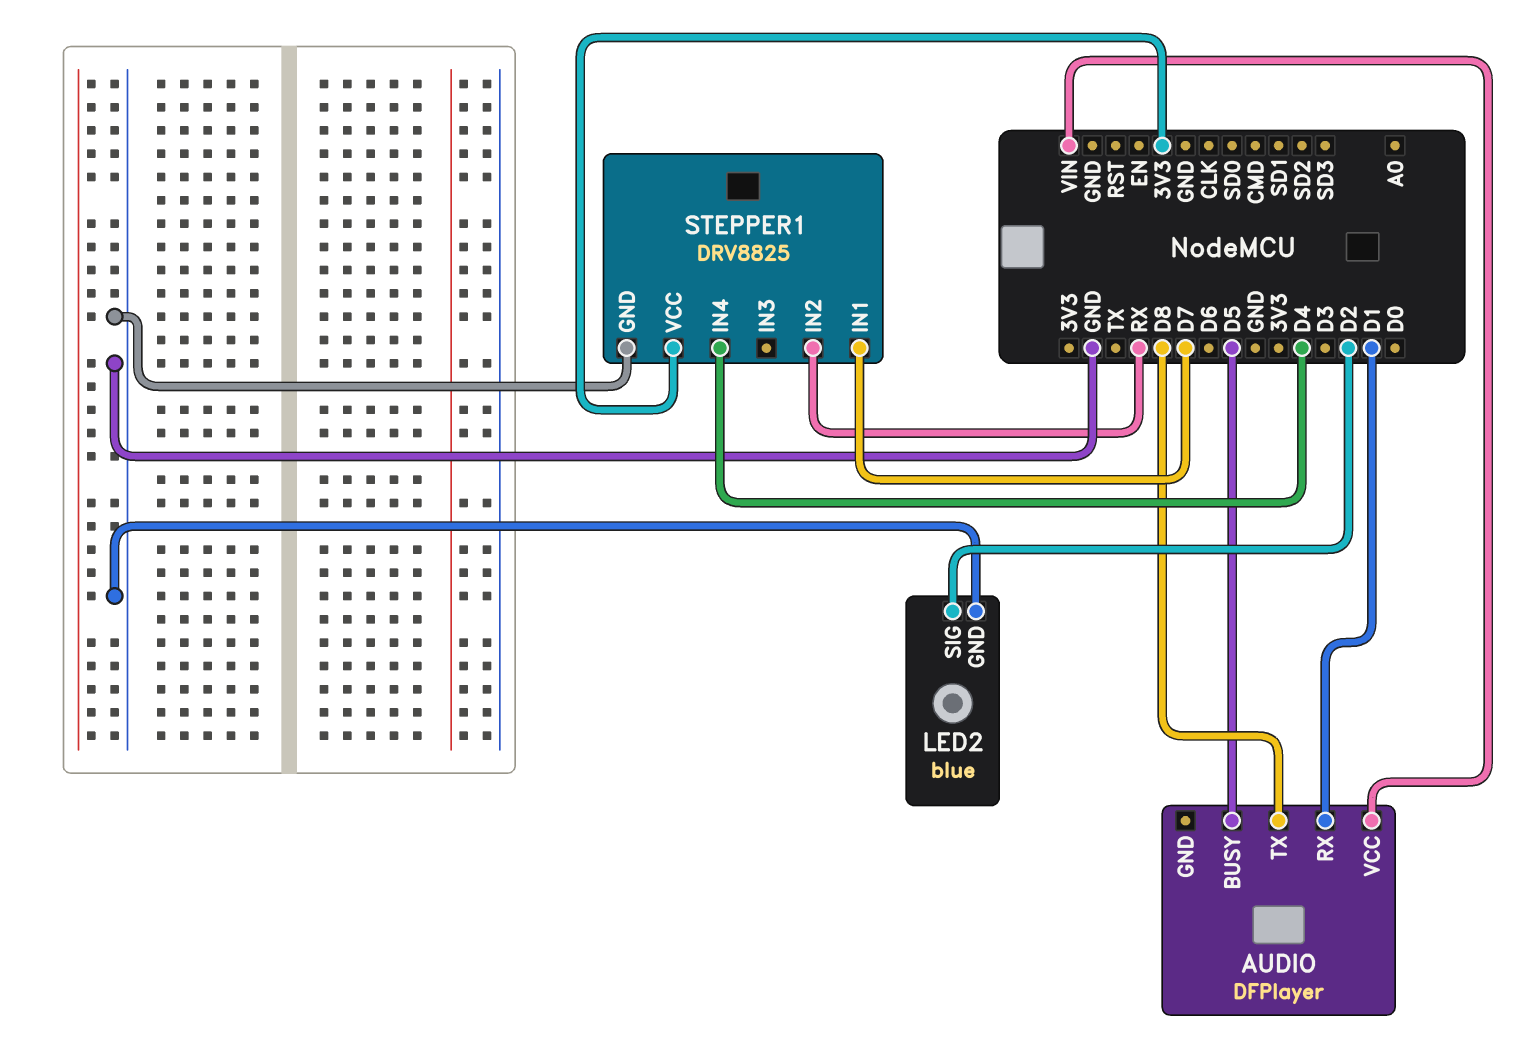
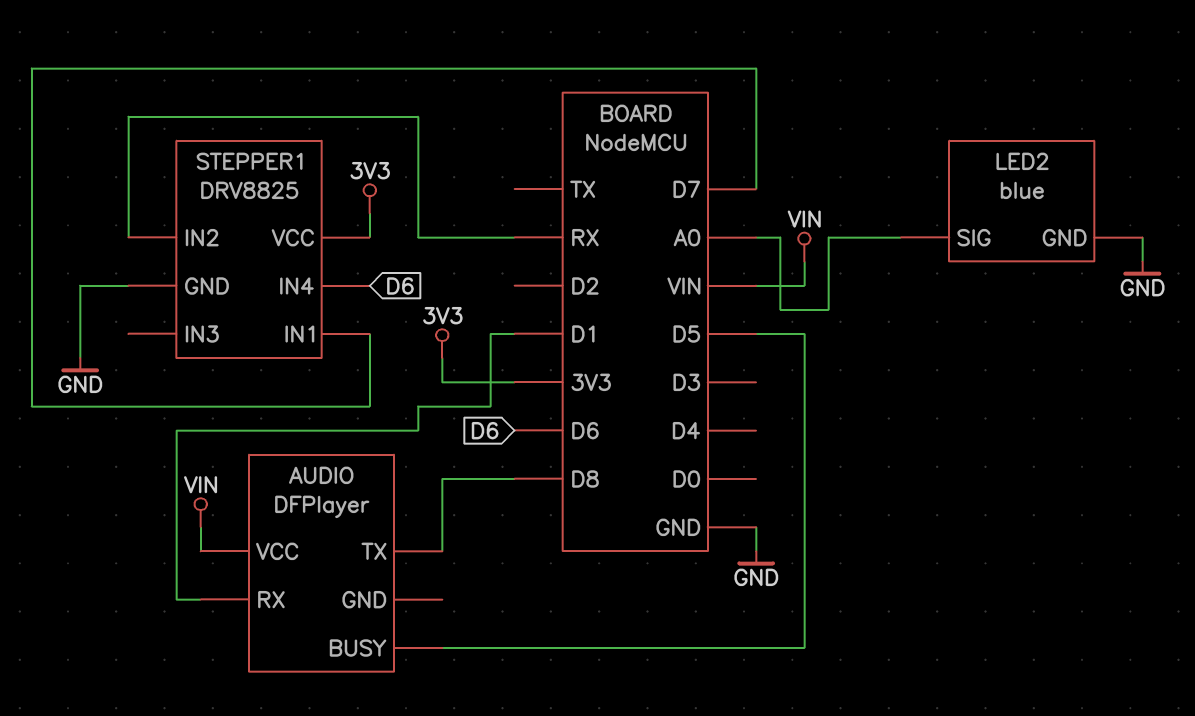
LED2 pin SIG: D2 -> A0
STEPPER1 pin IN4: D4 -> D6

